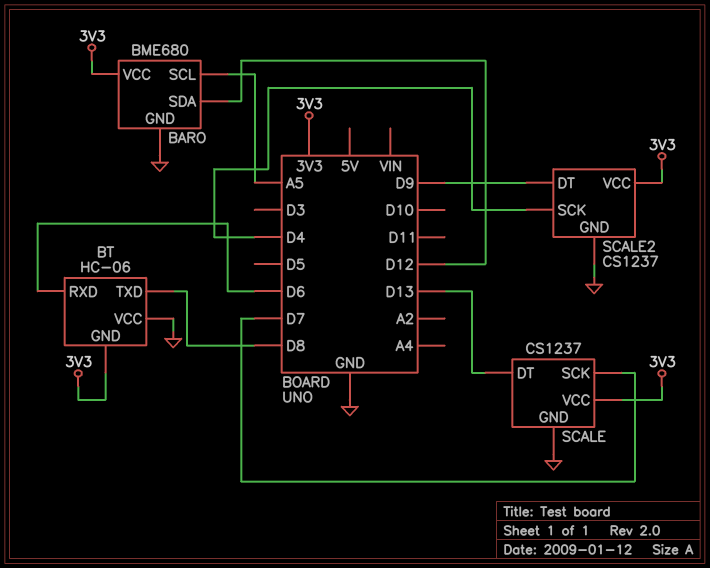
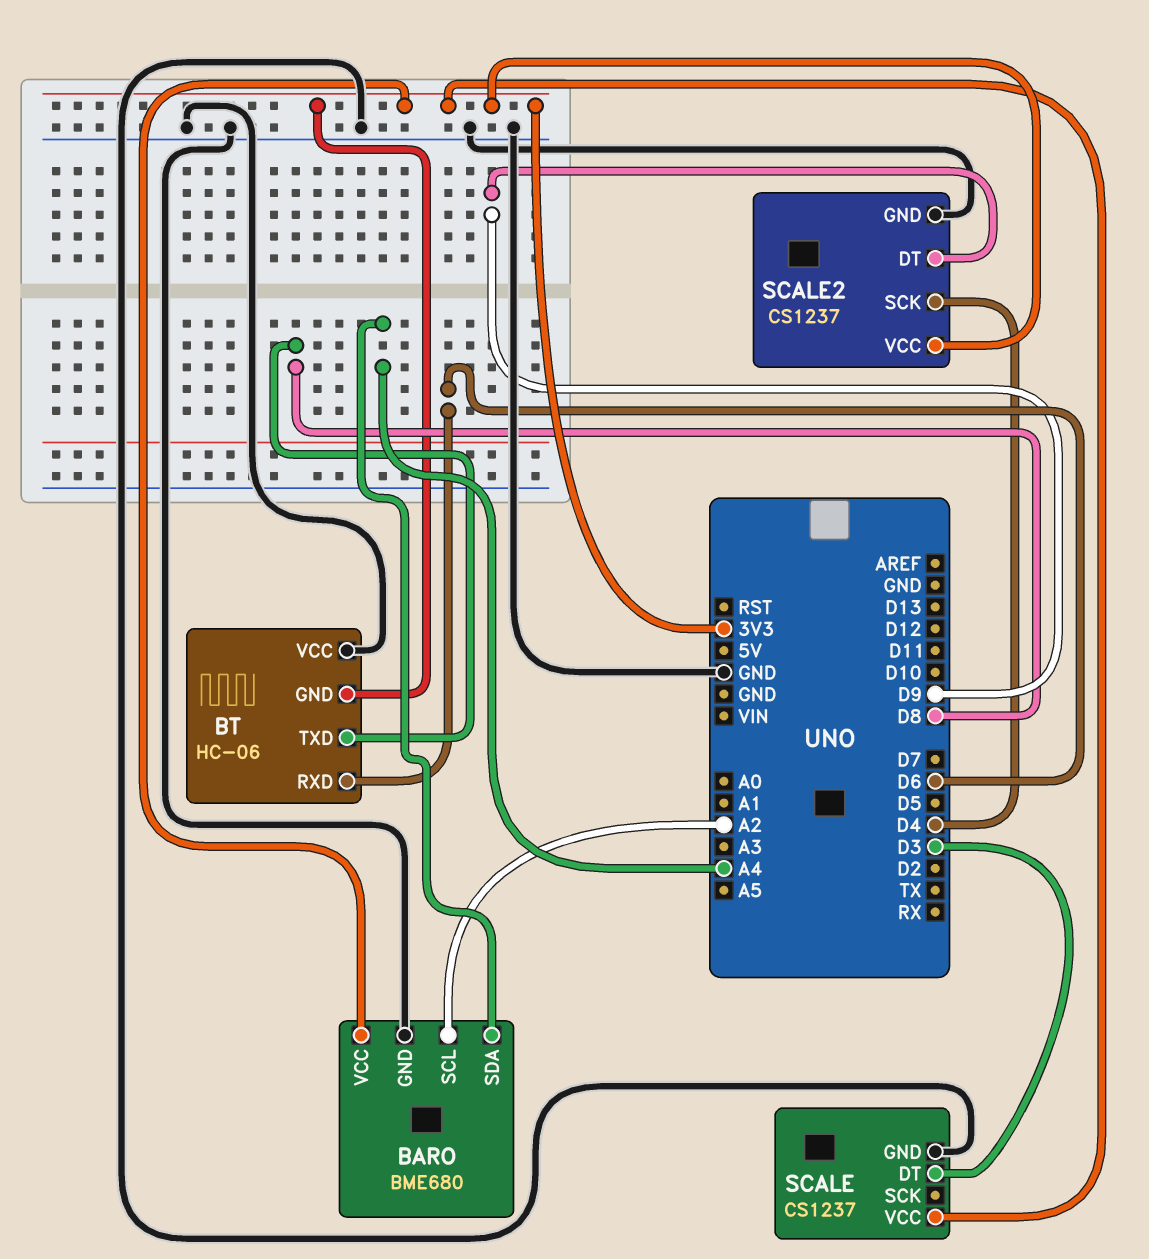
BARO pin SCL: A5 -> A2
BARO pin SDA: D12 -> A4
SCALE pin DT: D13 -> D3
SCALE pin SCK: D7 -> none

